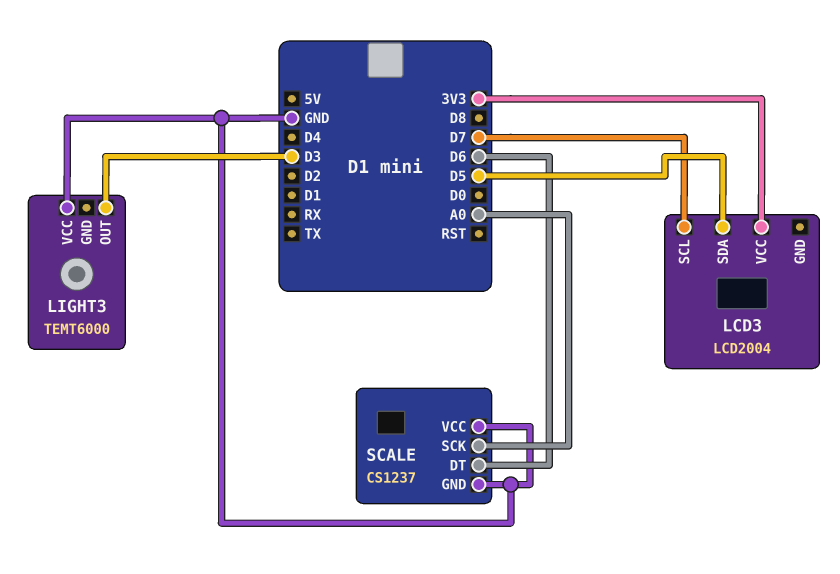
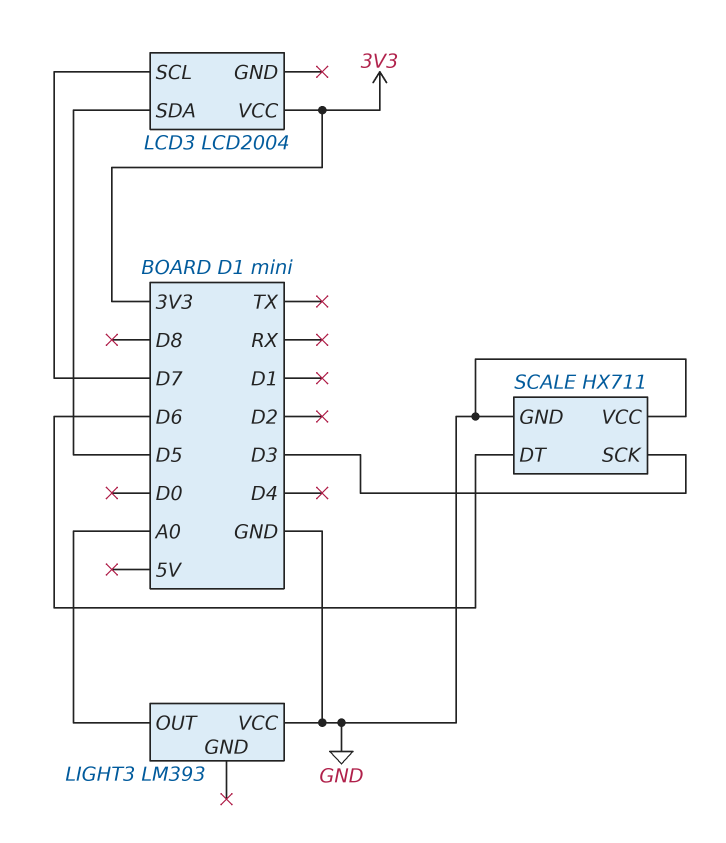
LIGHT3: TEMT6000 -> LM393
LIGHT3 pin OUT: D3 -> A0
SCALE: CS1237 -> HX711
SCALE pin SCK: A0 -> D3

